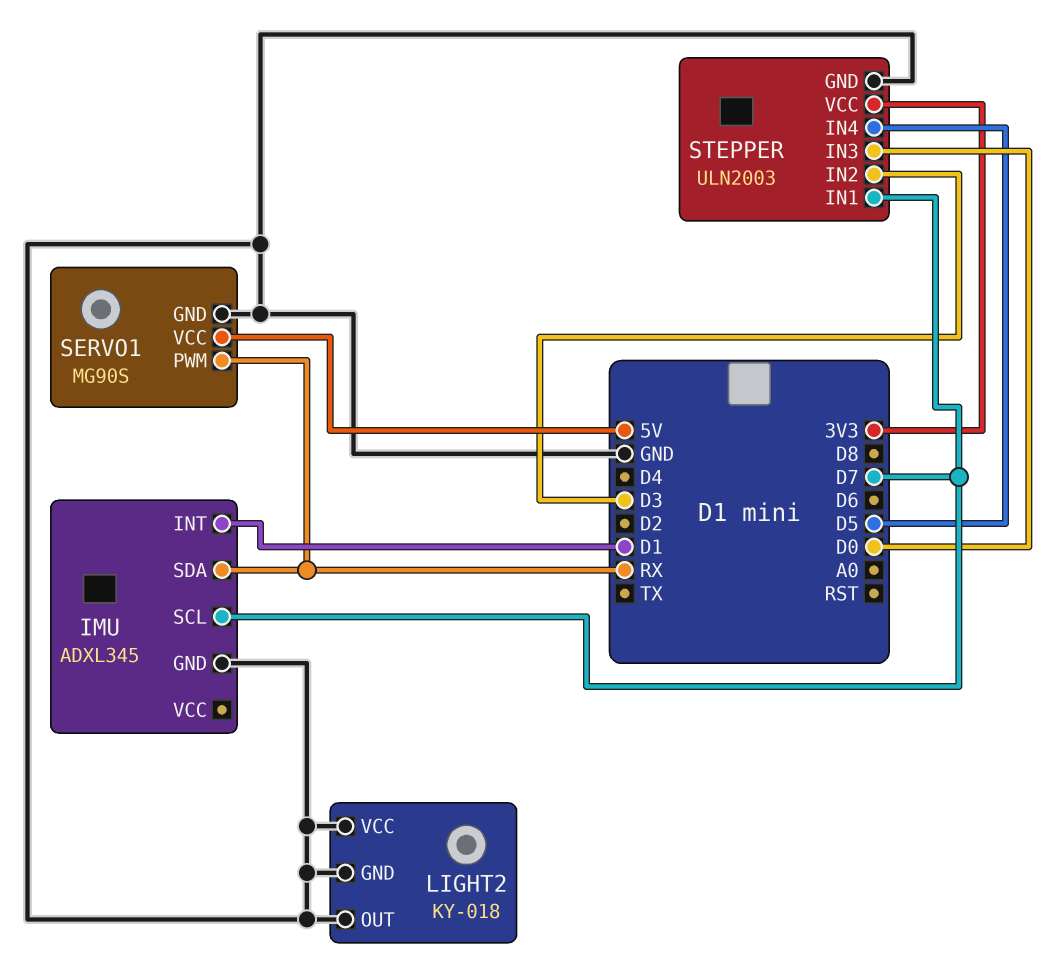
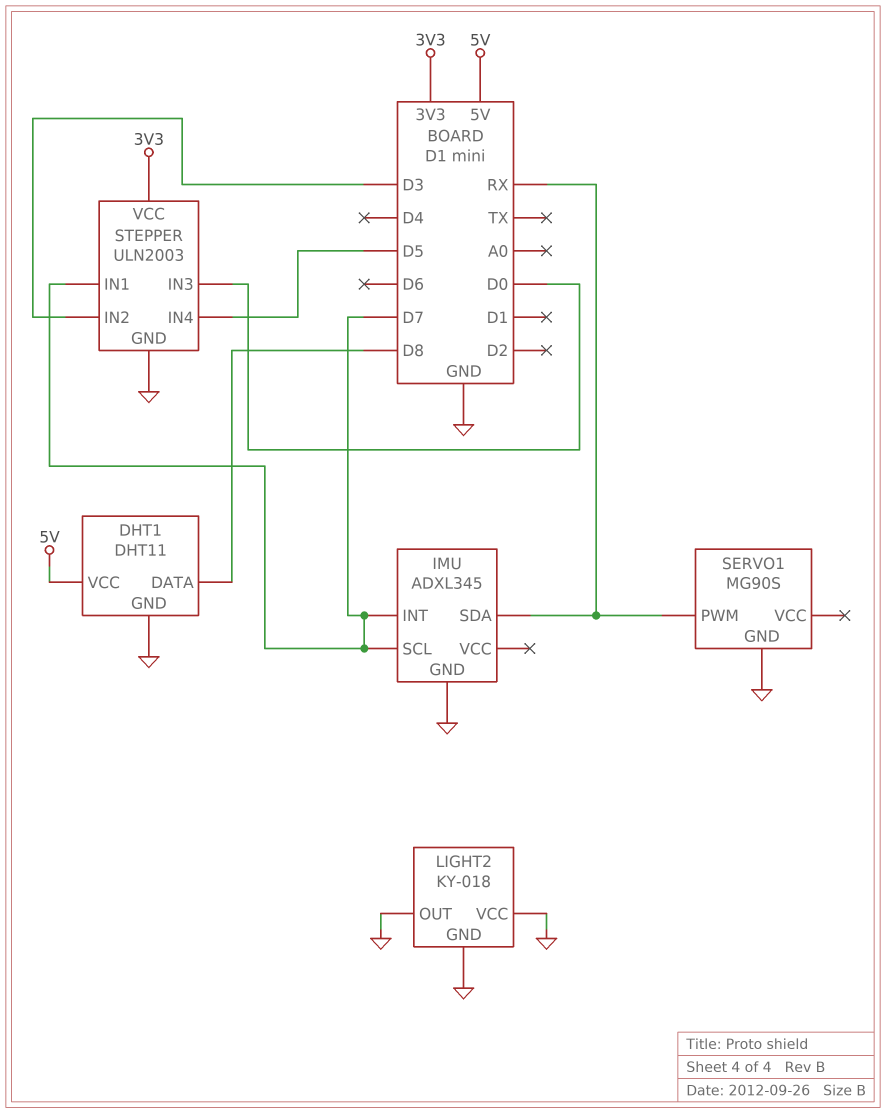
DHT1: none -> DHT11
DHT1 pin DATA: none -> D8
DHT1 pin GND: none -> GND
DHT1 pin VCC: none -> 5V
IMU pin INT: D1 -> D7
SERVO1 pin VCC: 5V -> none

